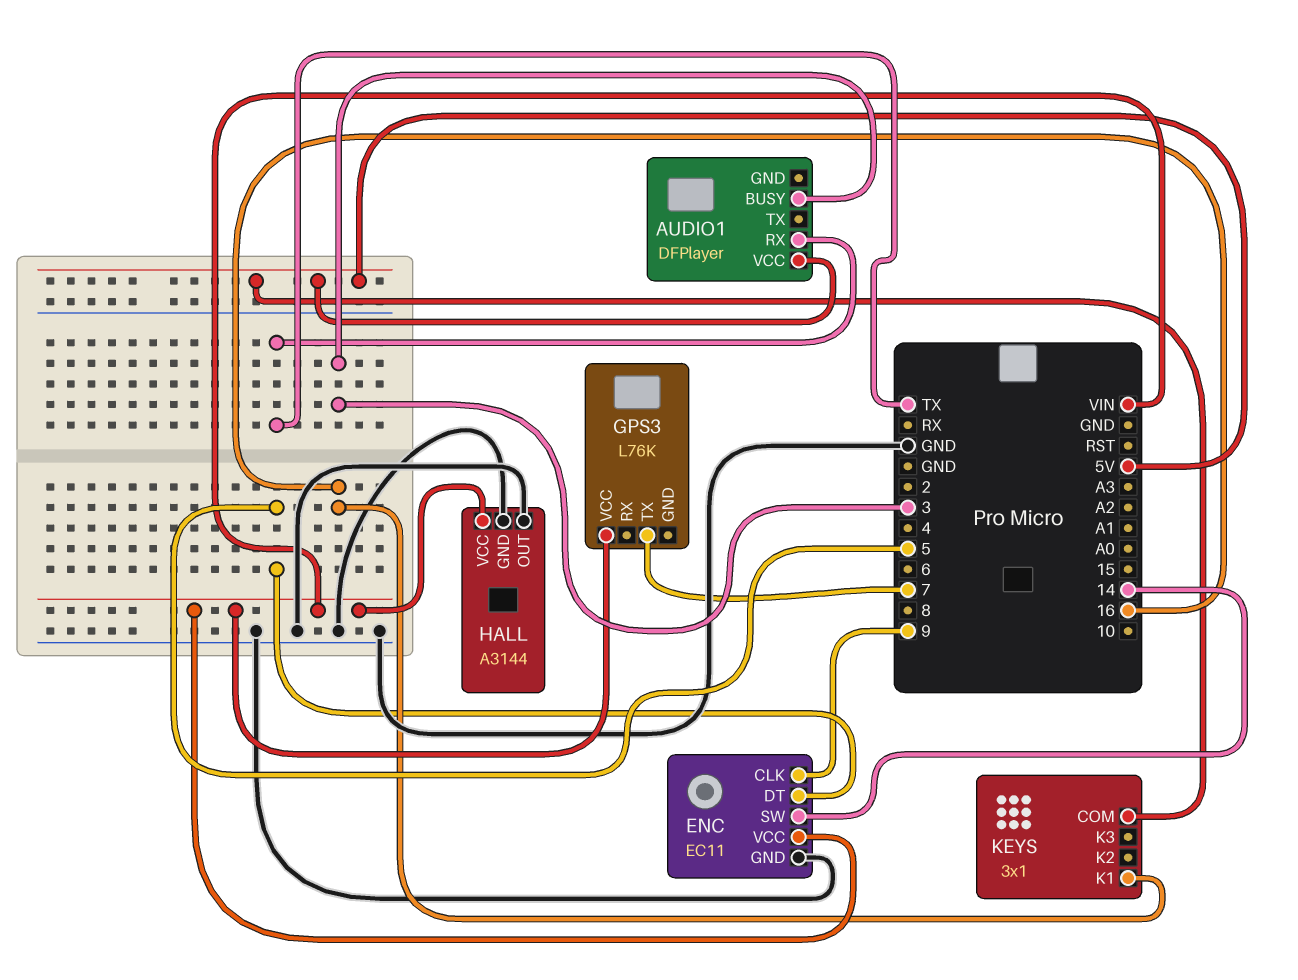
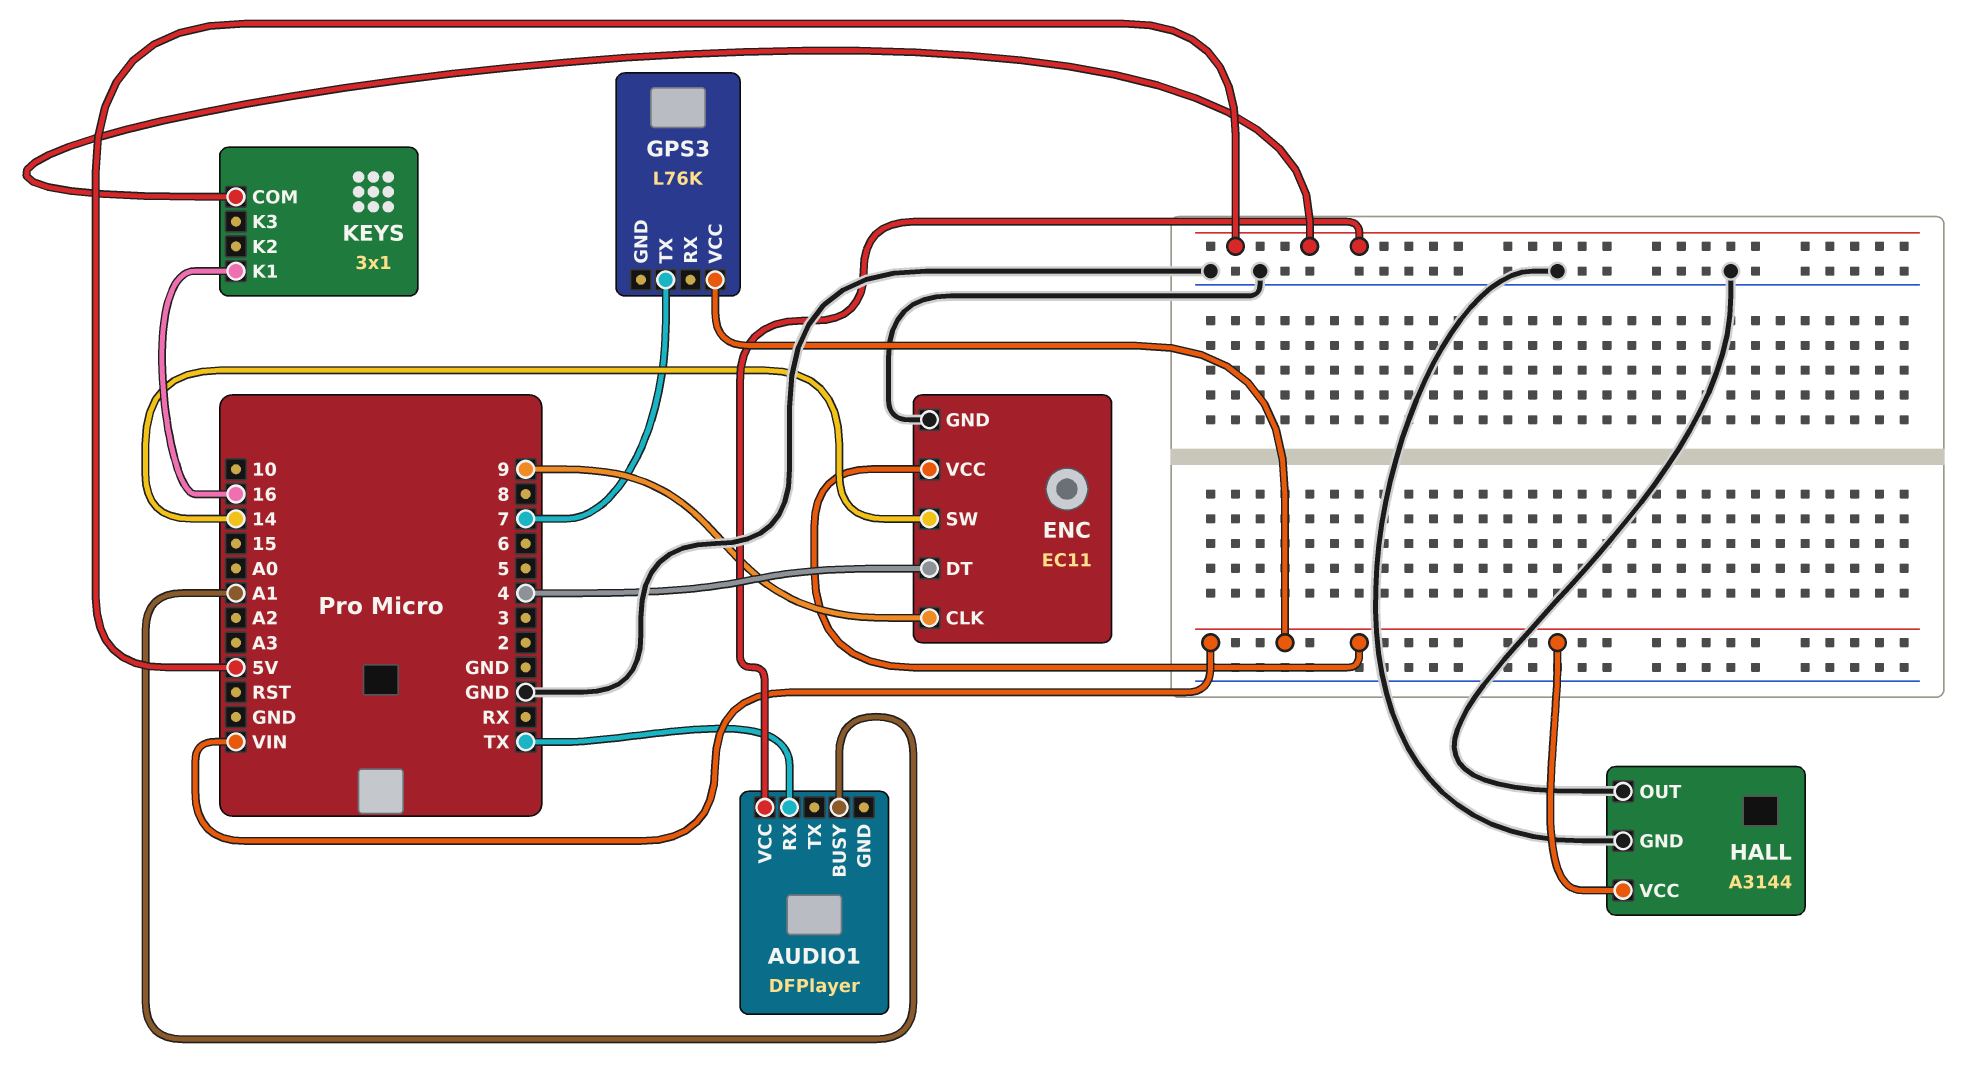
AUDIO1 pin BUSY: 3 -> A1
ENC pin DT: 5 -> 4

